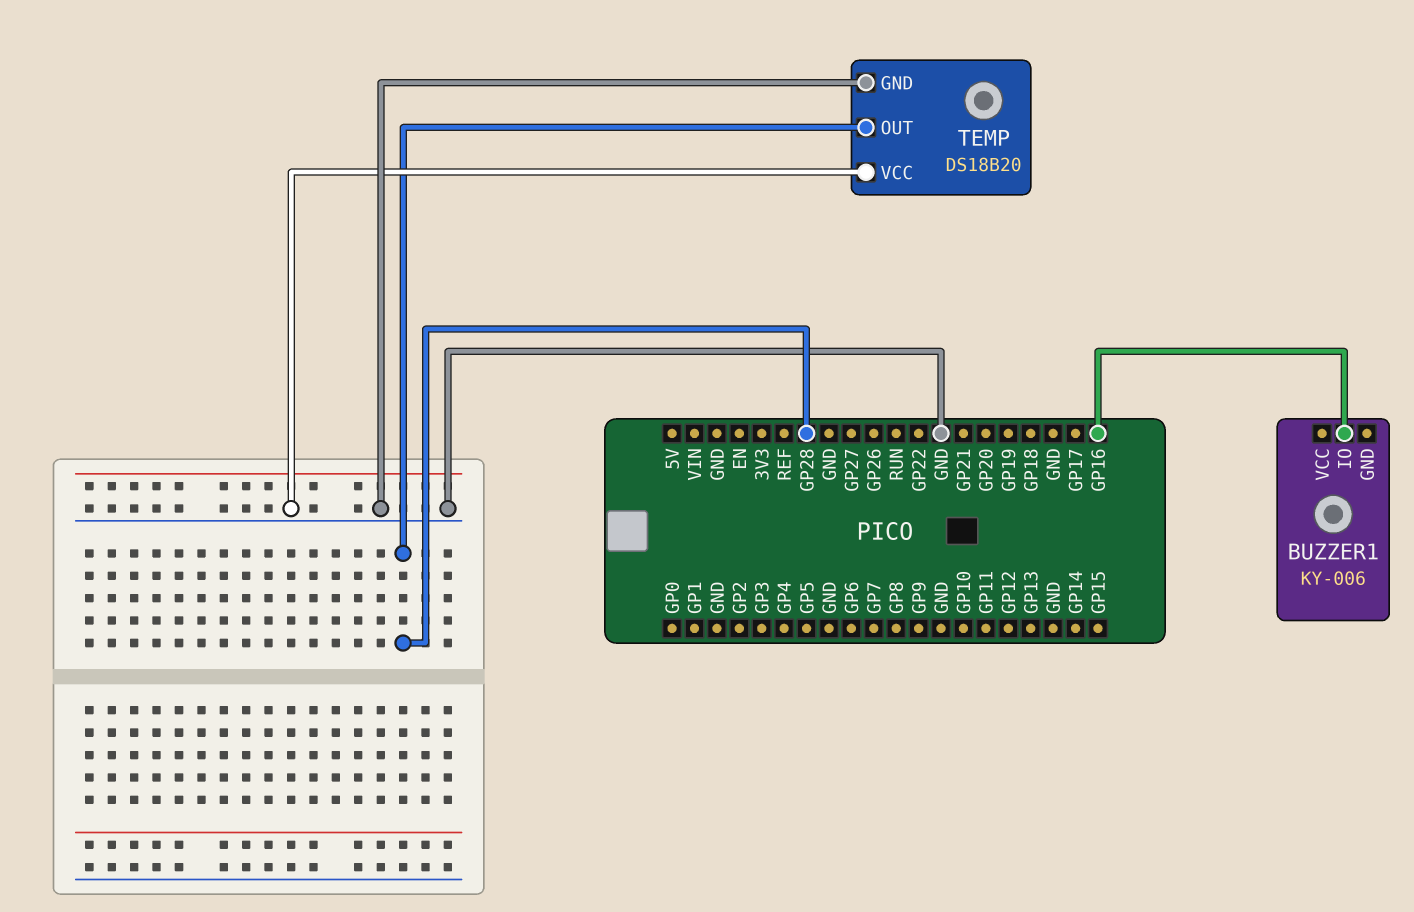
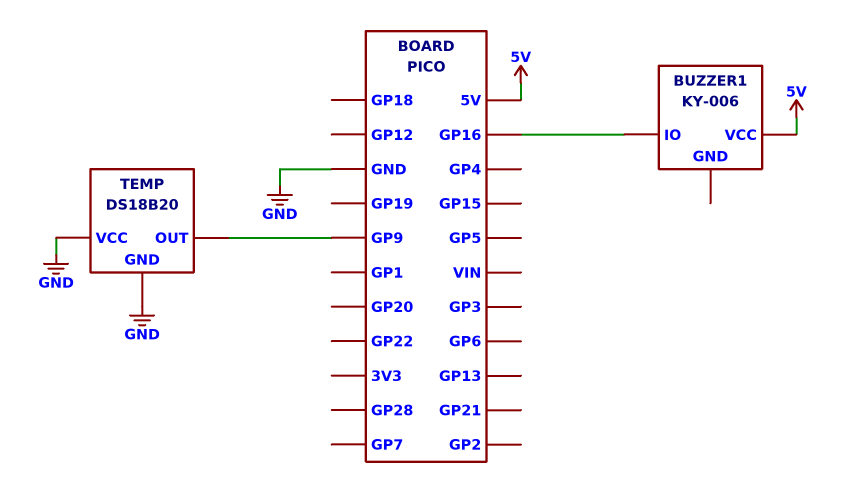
BUZZER1 pin VCC: none -> 5V
TEMP pin OUT: GP28 -> GP9

